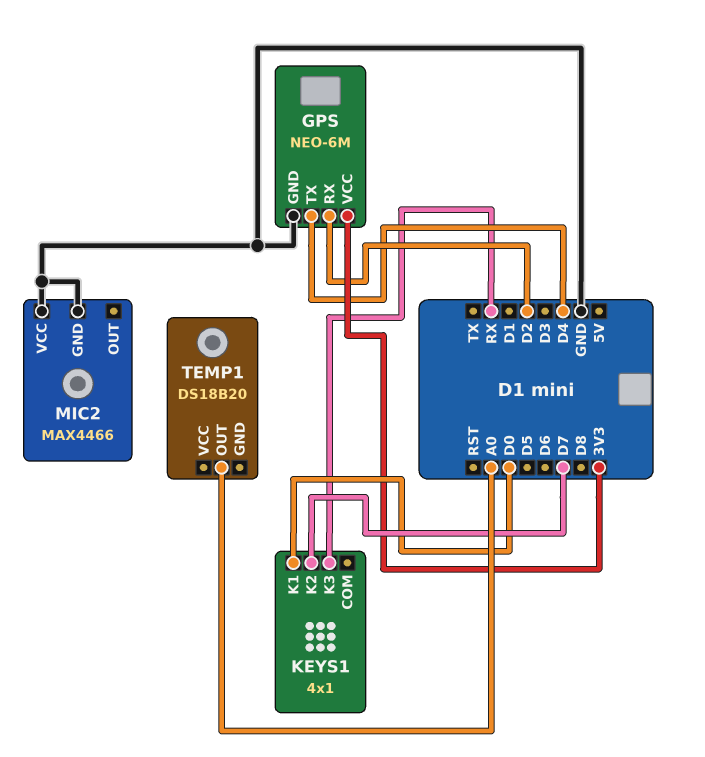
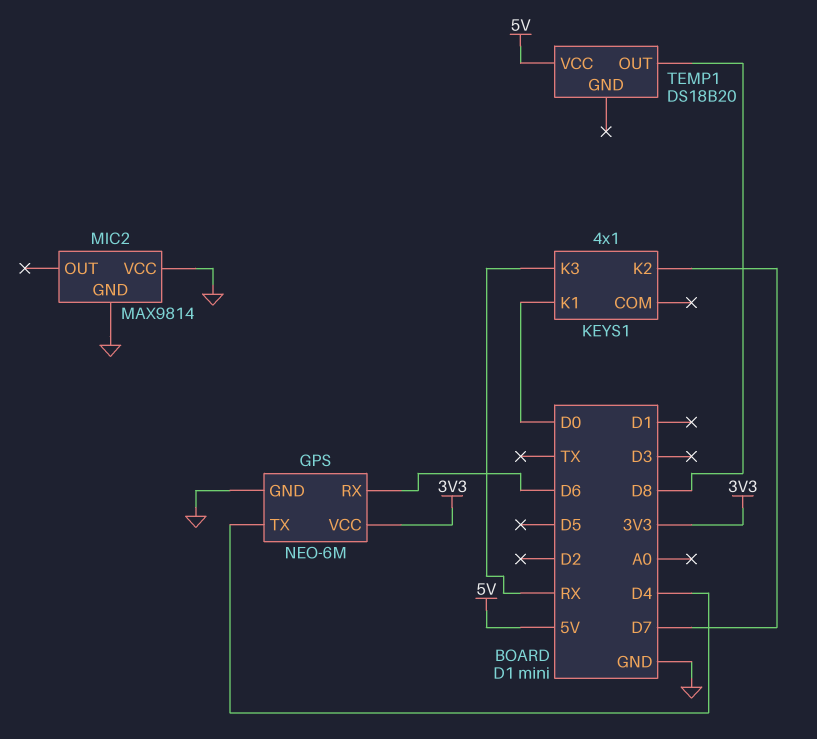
GPS pin RX: D2 -> D6
MIC2: MAX4466 -> MAX9814
TEMP1 pin OUT: A0 -> D8
TEMP1 pin VCC: none -> 5V

